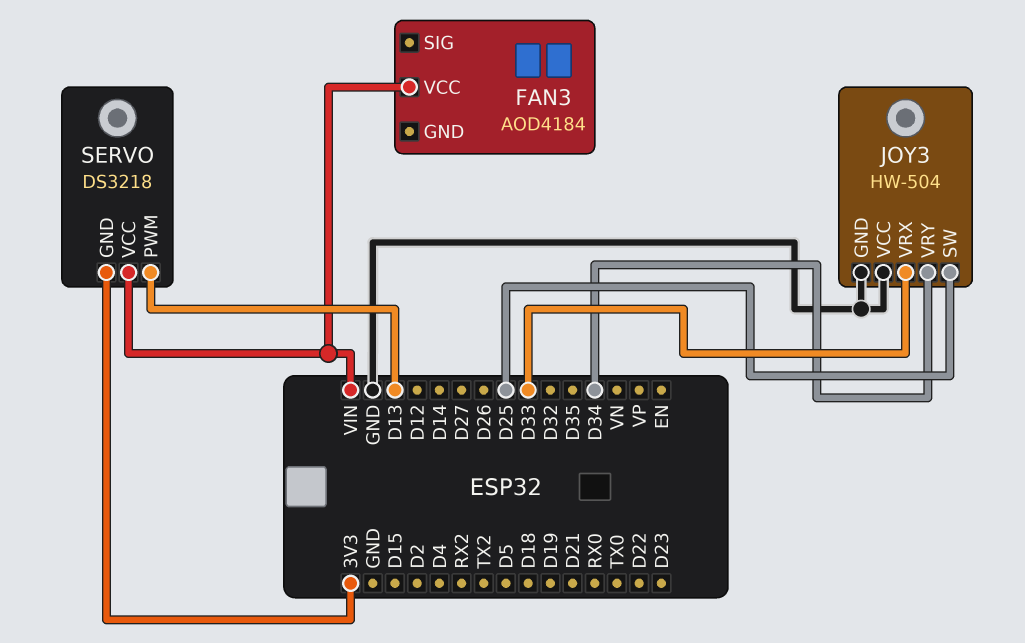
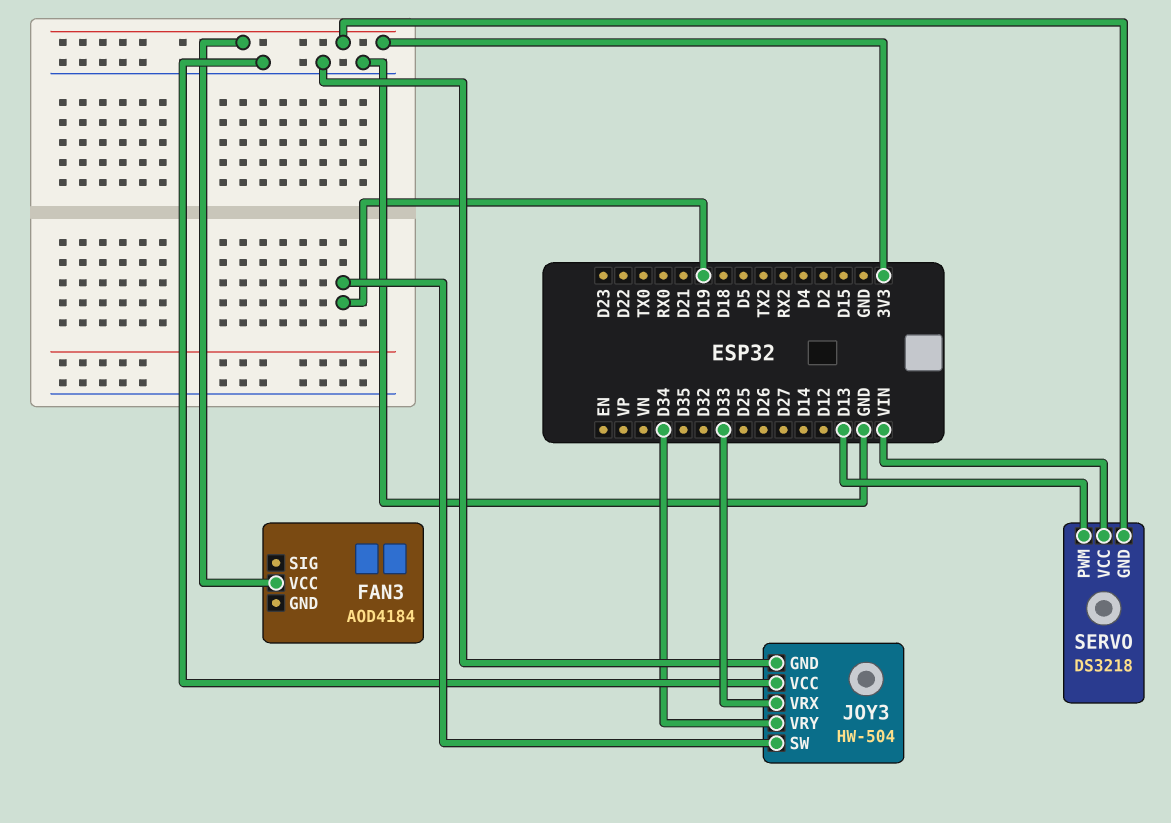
FAN3 pin VCC: VIN -> 3V3
JOY3 pin SW: D25 -> D19

